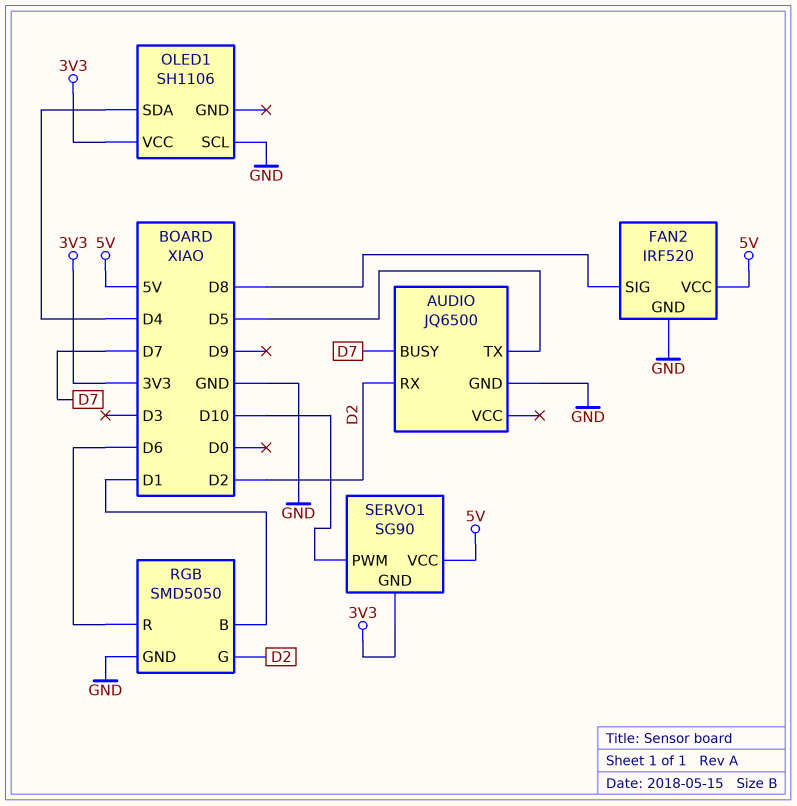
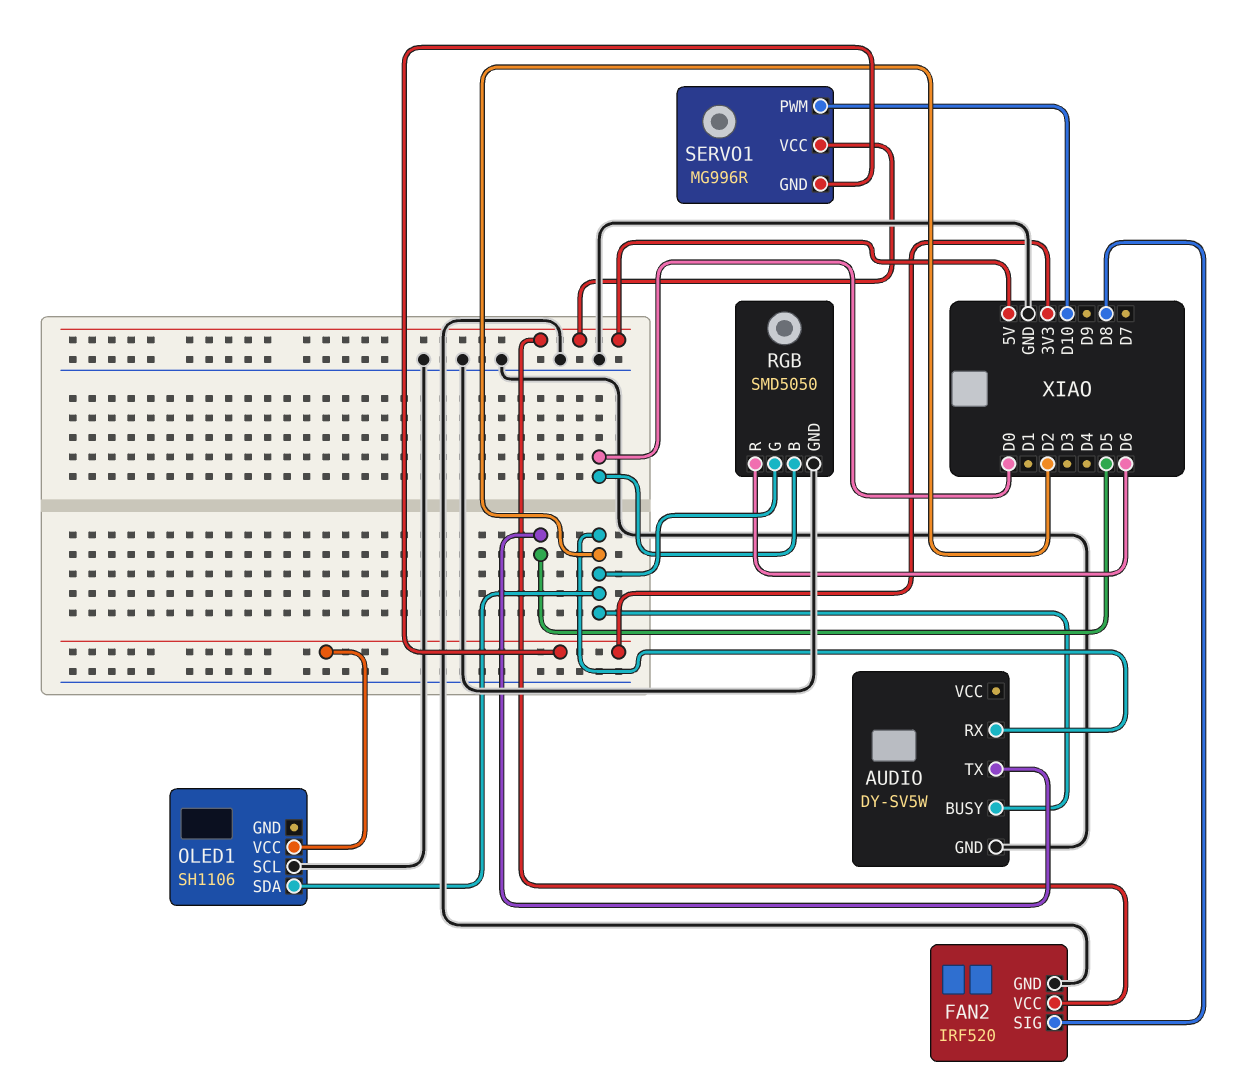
AUDIO: JQ6500 -> DY-SV5W
AUDIO pin BUSY: D7 -> D2
OLED1 pin SDA: D4 -> D2
RGB pin B: D1 -> D0
SERVO1: SG90 -> MG996R

